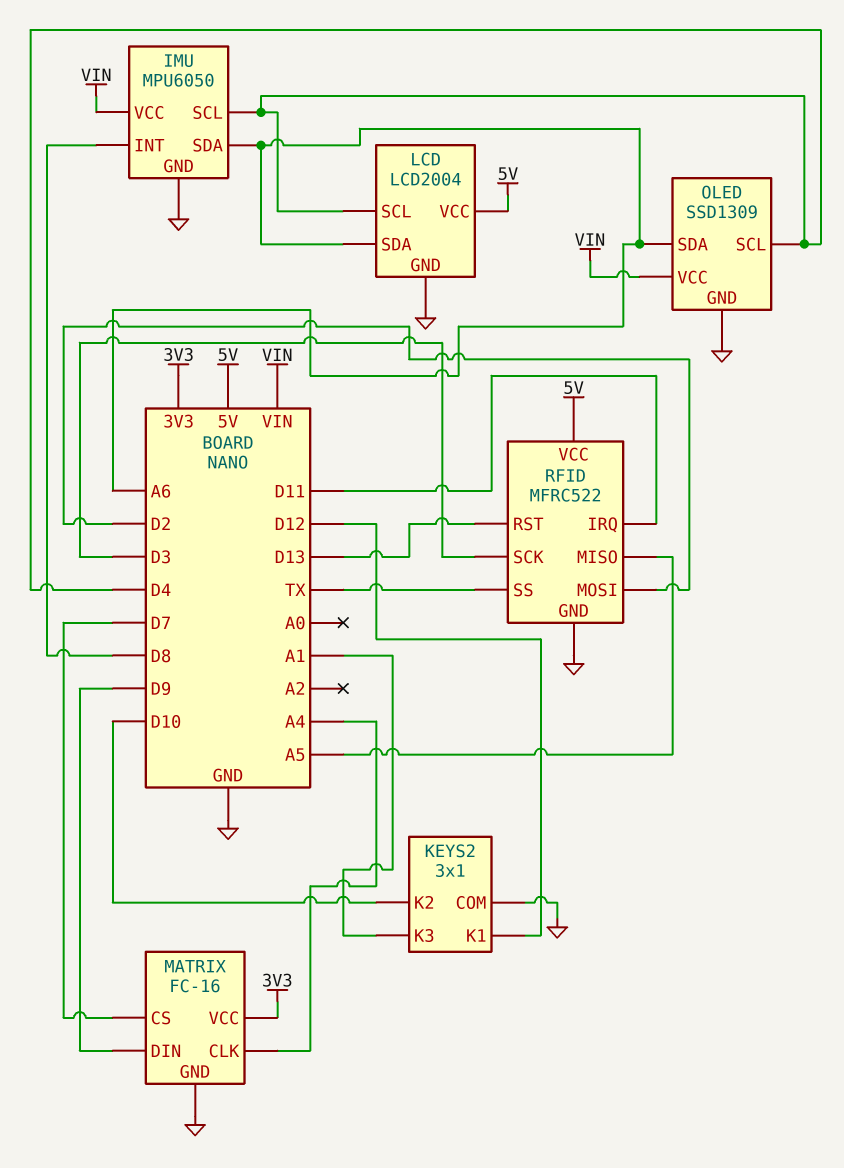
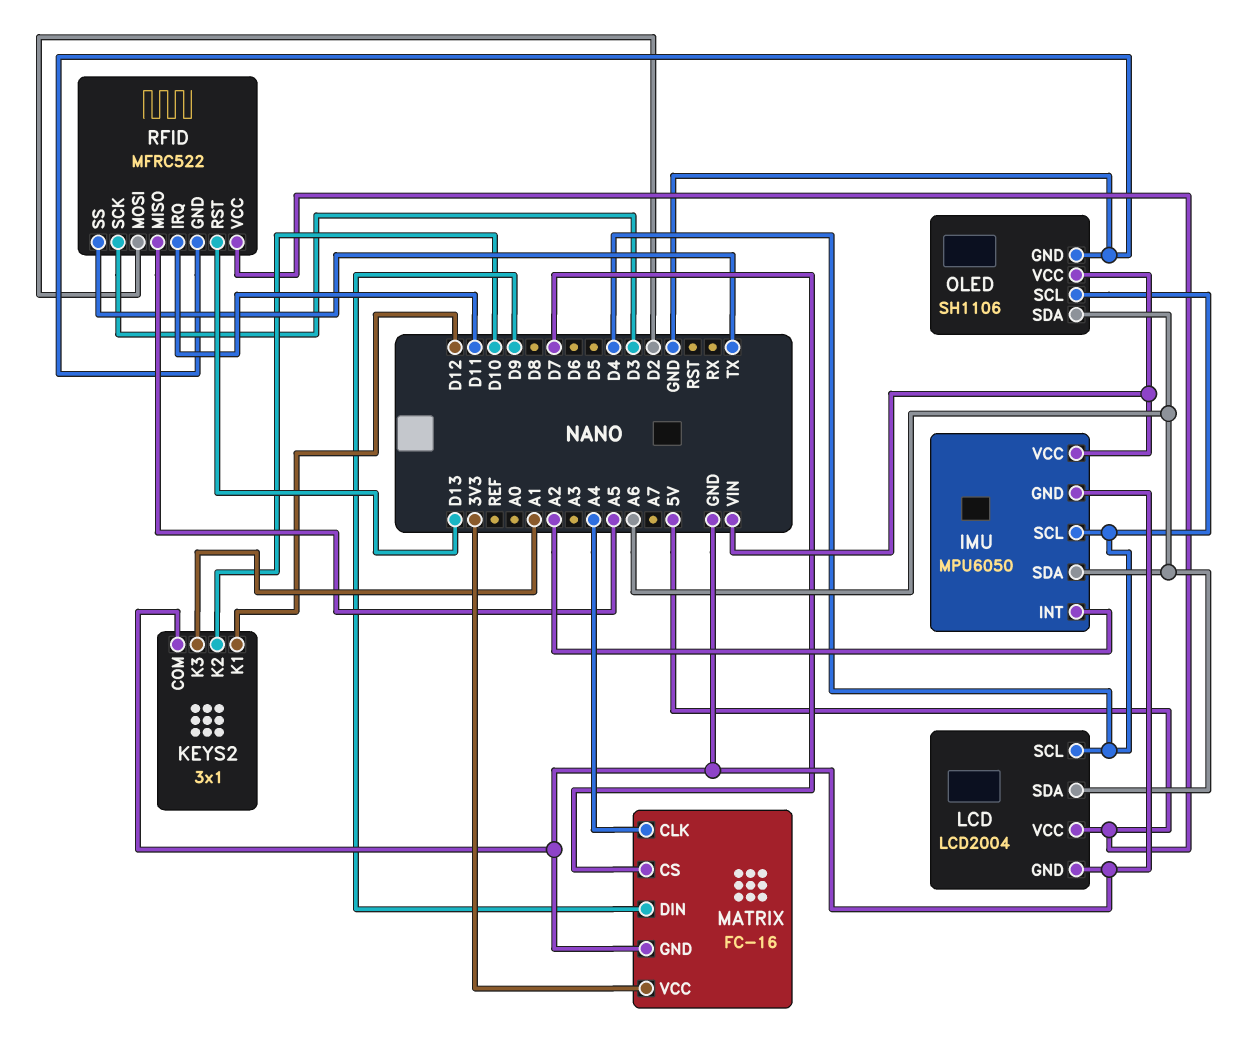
IMU pin INT: D8 -> A2
OLED: SSD1309 -> SH1106

